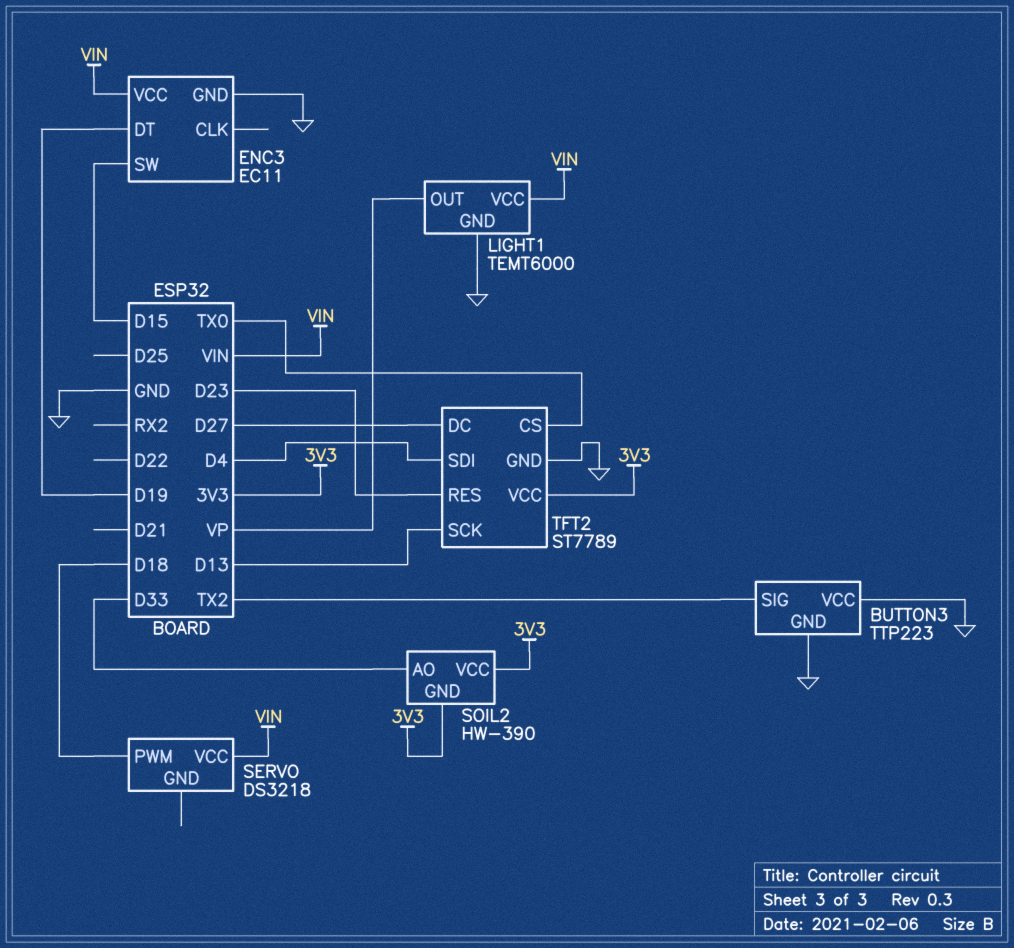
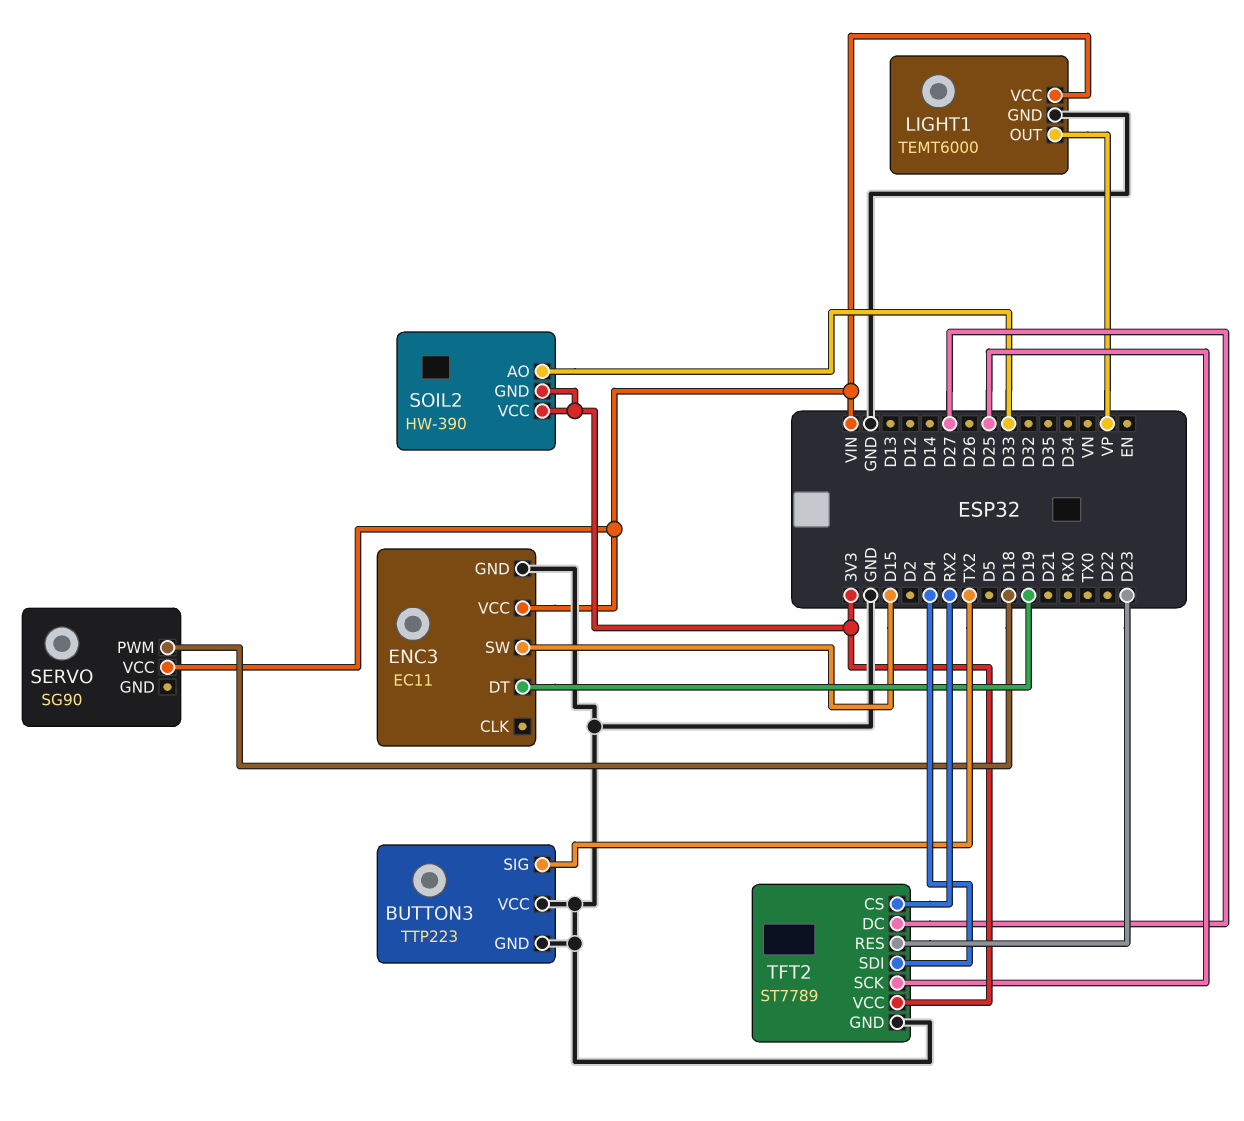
SERVO: DS3218 -> SG90
TFT2 pin CS: TX0 -> RX2
TFT2 pin SCK: D13 -> D25

